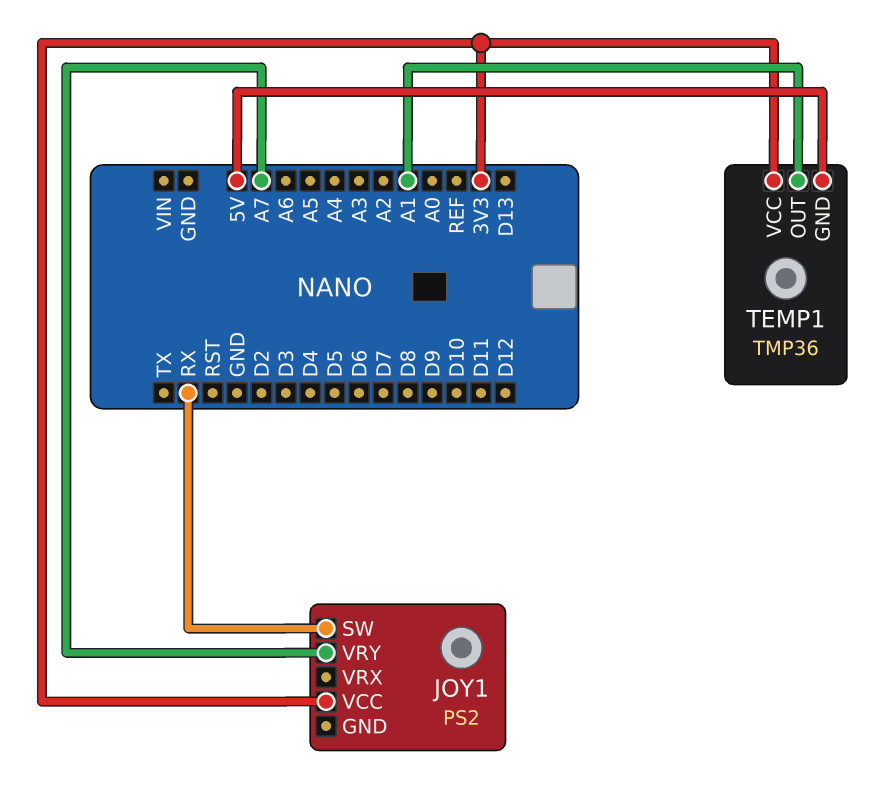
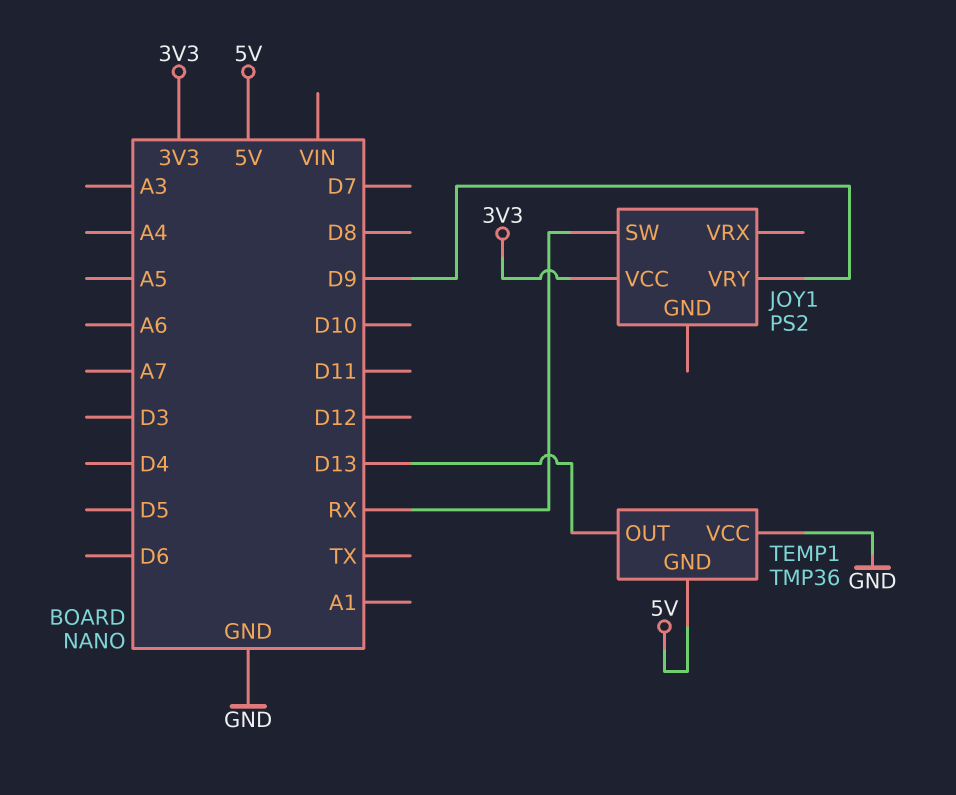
JOY1 pin VRY: A7 -> D9
TEMP1 pin OUT: A1 -> D13
TEMP1 pin VCC: 3V3 -> GND

